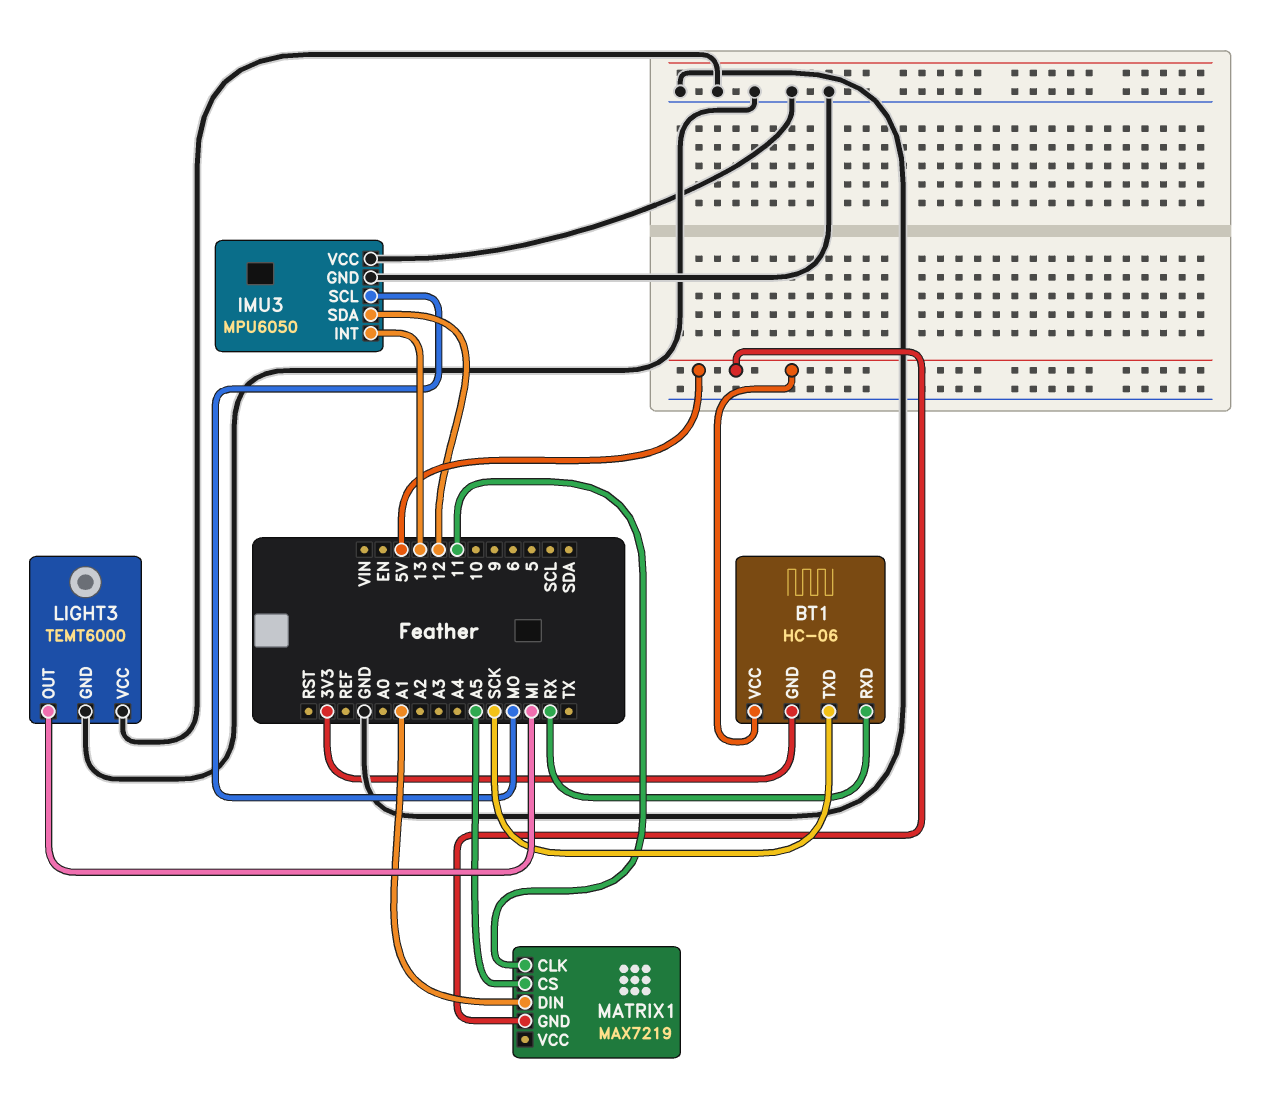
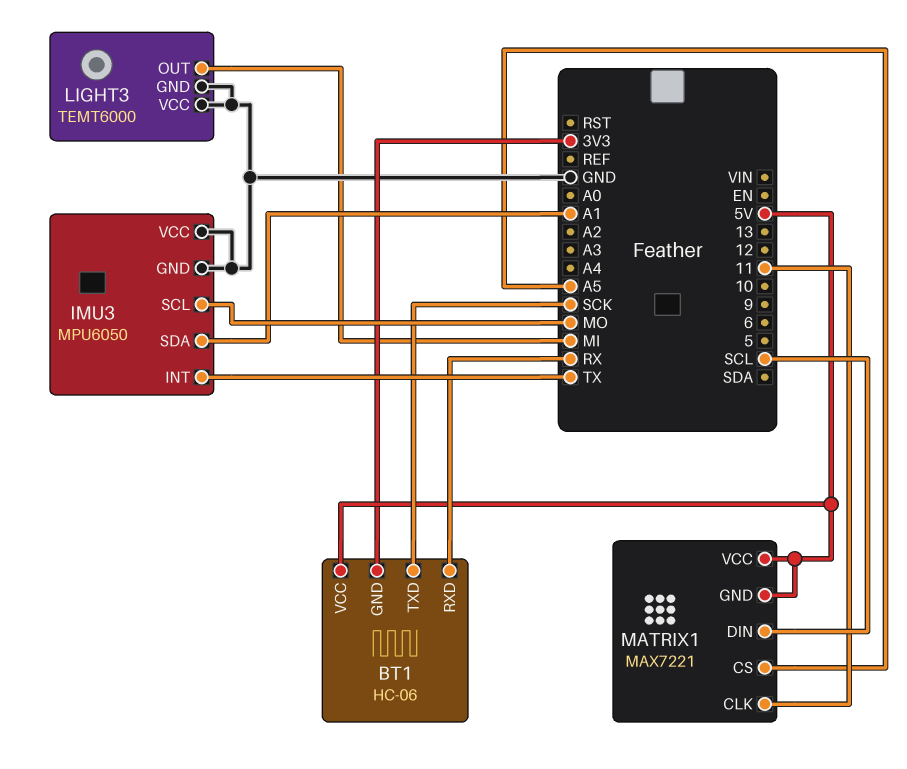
IMU3 pin INT: 13 -> TX
IMU3 pin SDA: 12 -> A1
MATRIX1: MAX7219 -> MAX7221
MATRIX1 pin DIN: A1 -> SCL
MATRIX1 pin VCC: none -> 5V

